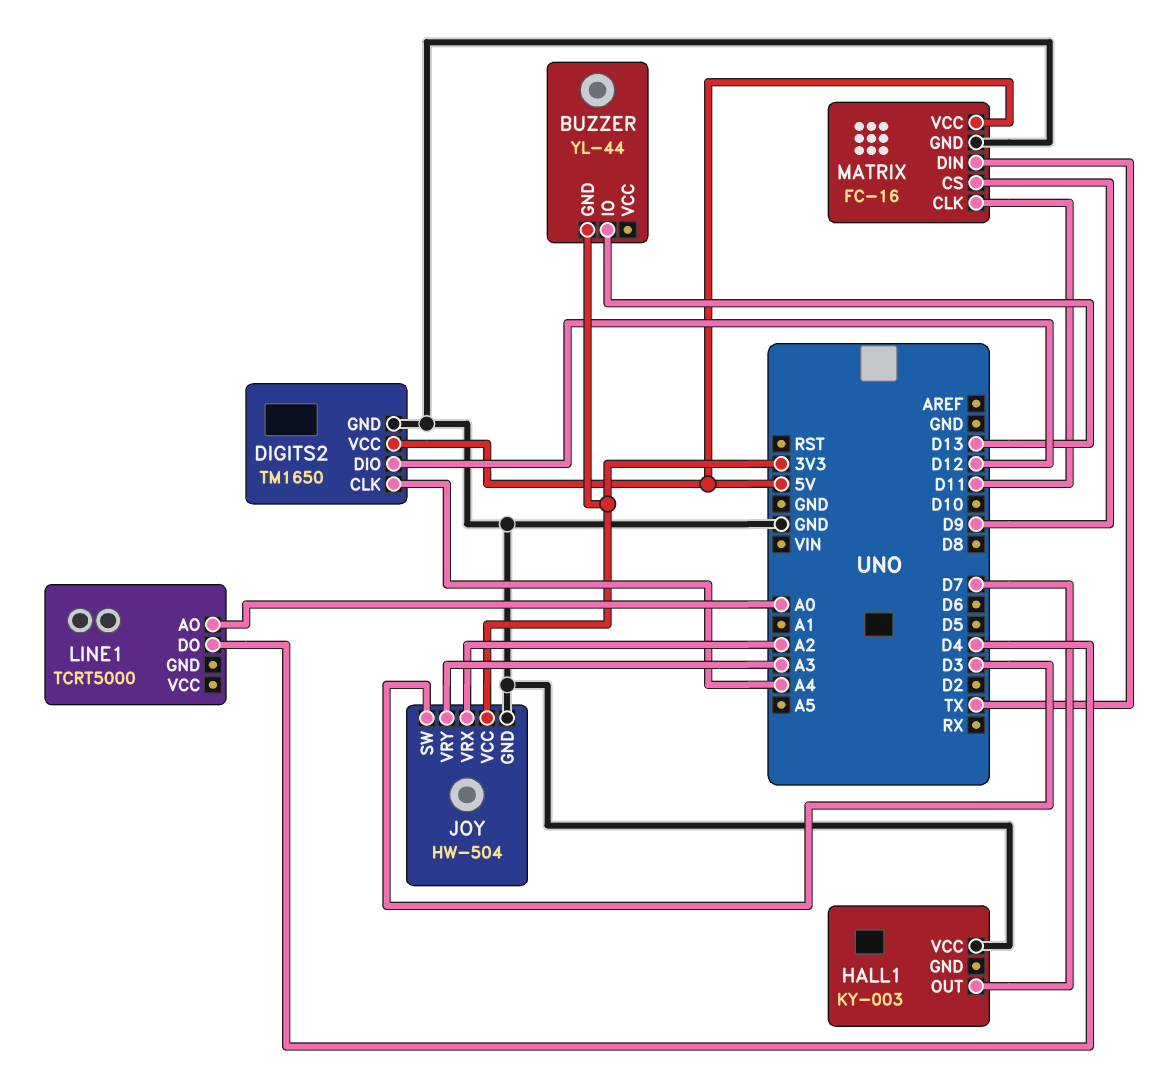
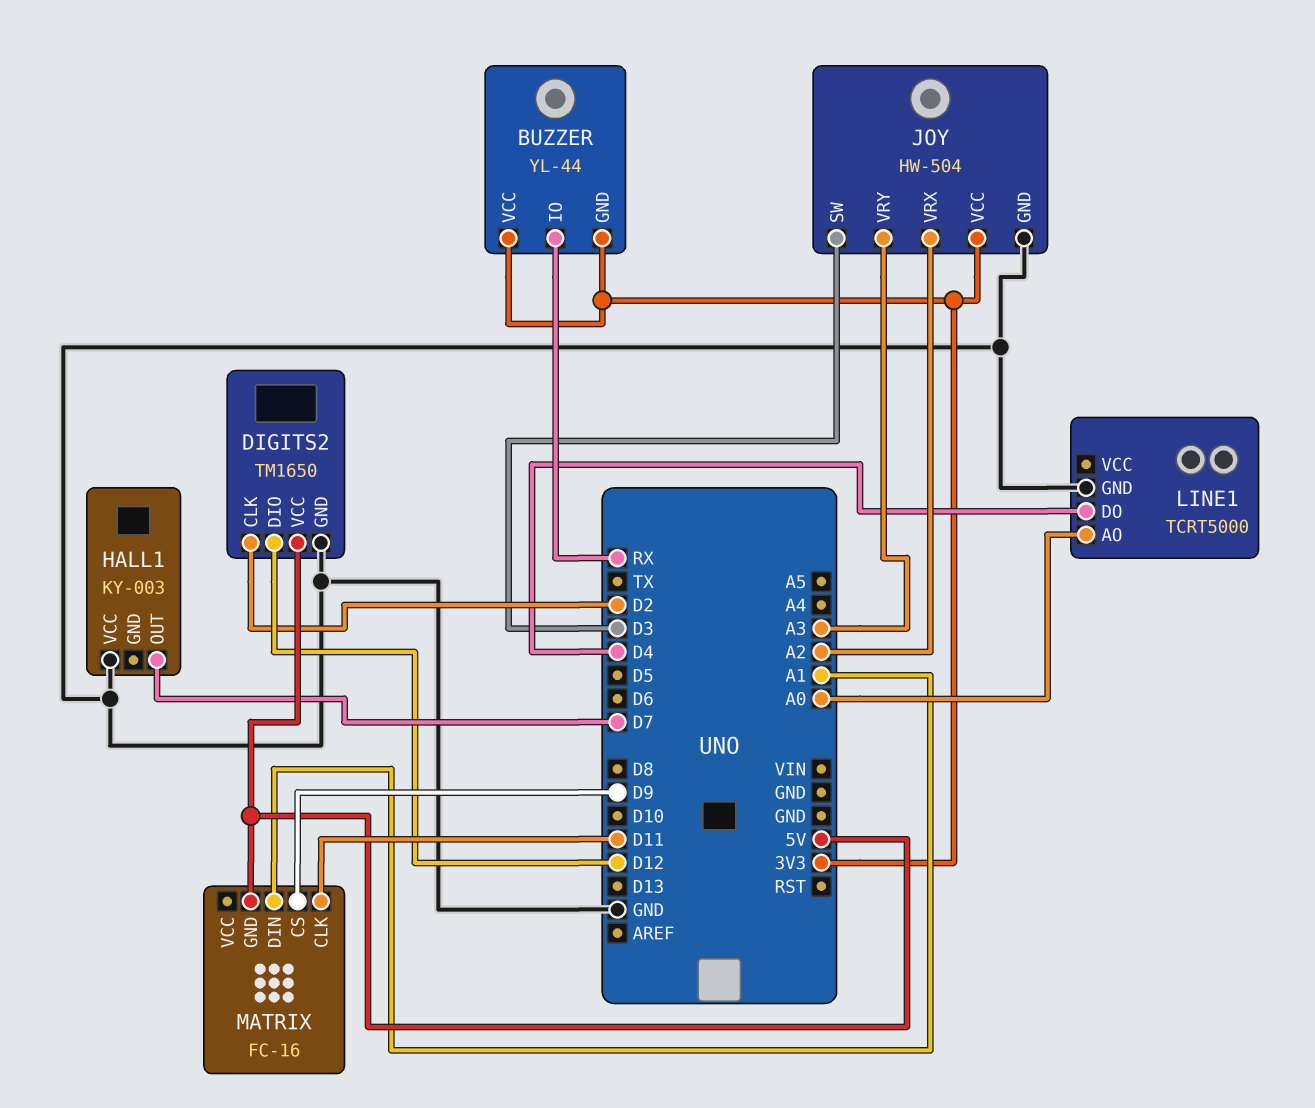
BUZZER pin IO: D13 -> RX
BUZZER pin VCC: none -> 3V3
DIGITS2 pin CLK: A4 -> D2
LINE1 pin GND: none -> GND
MATRIX pin DIN: TX -> A1
MATRIX pin GND: GND -> 5V
MATRIX pin VCC: 5V -> none

